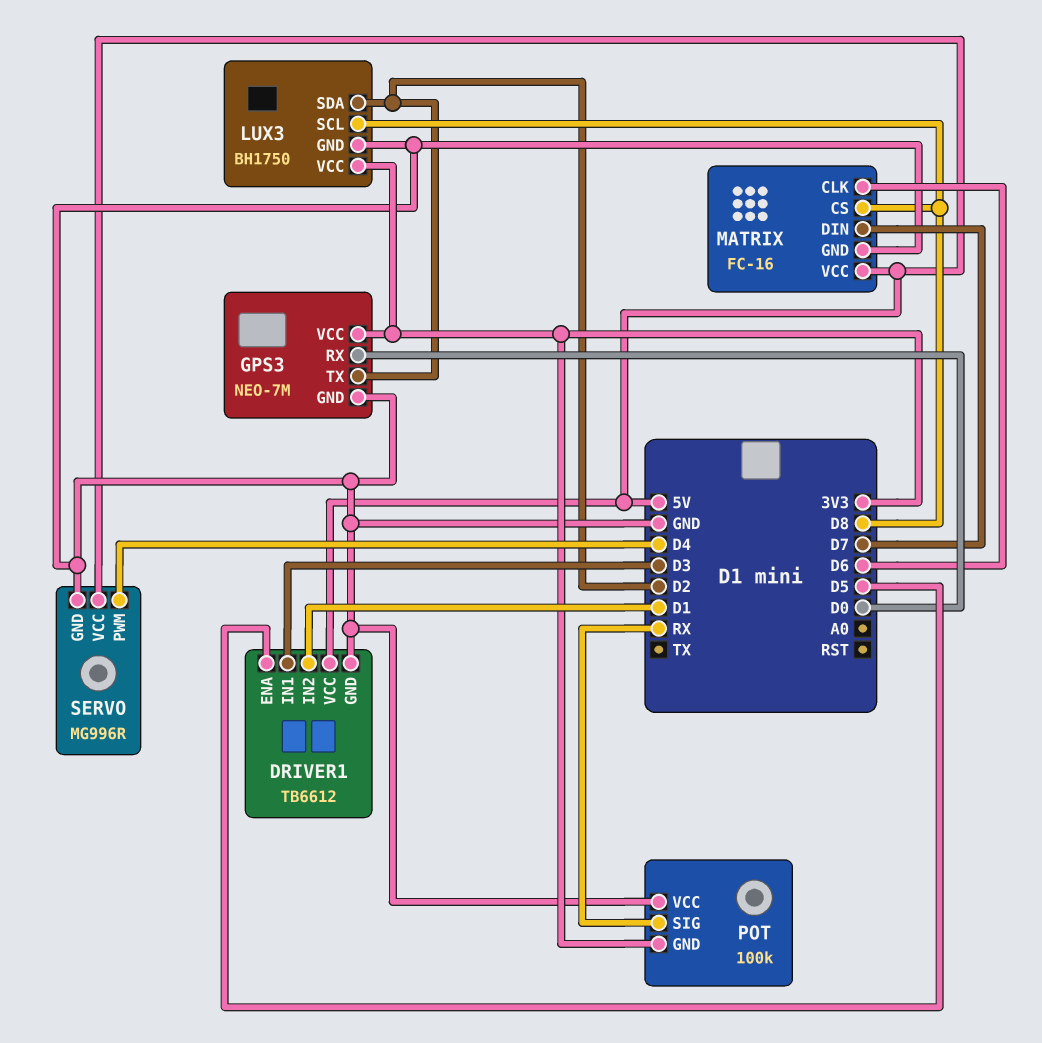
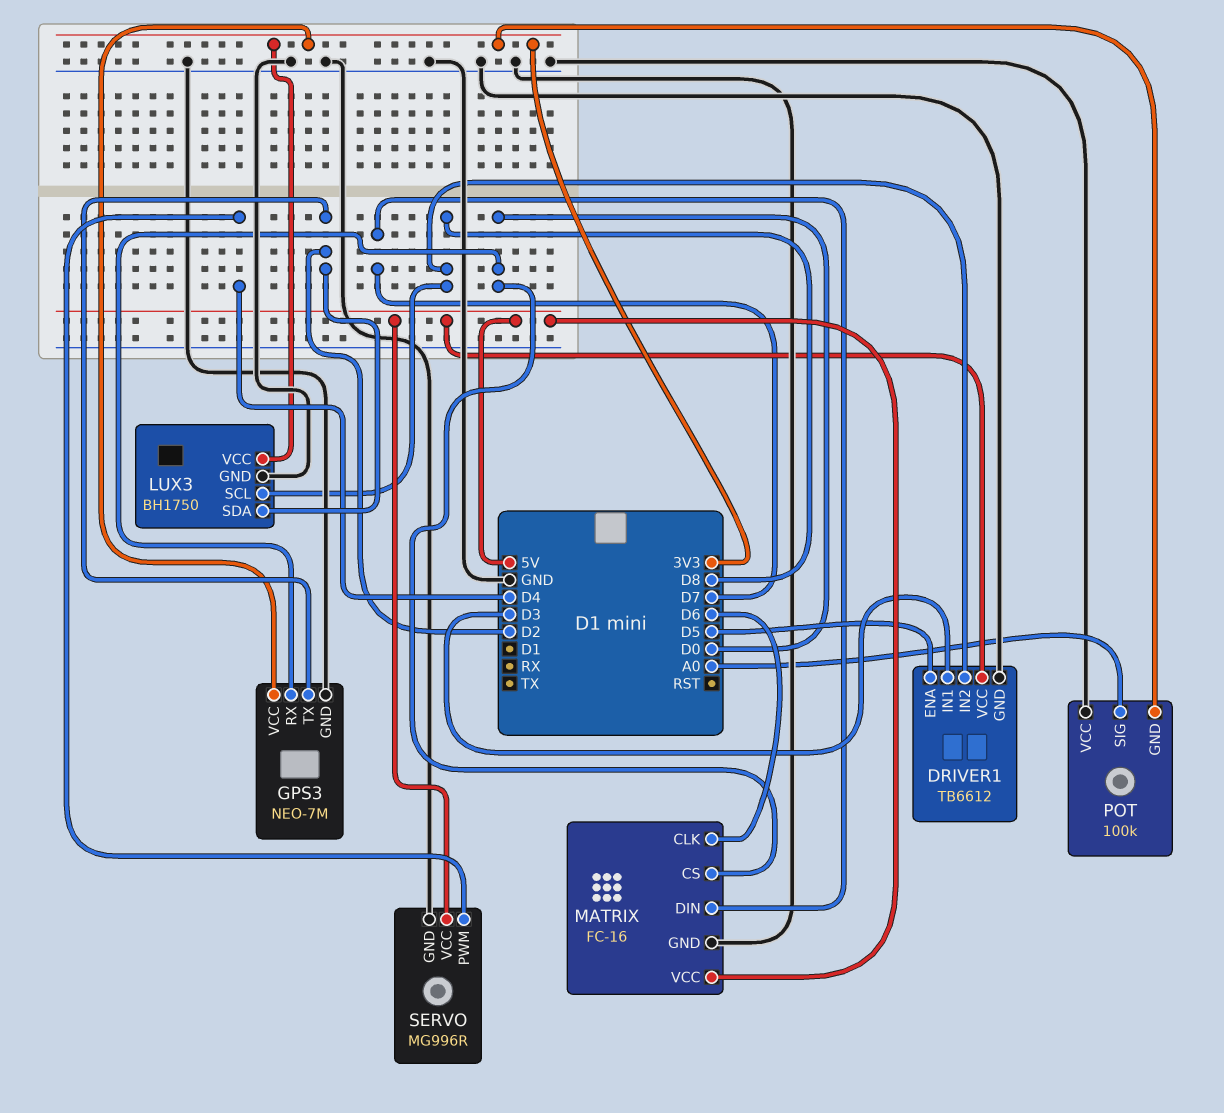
DRIVER1 pin IN2: D1 -> D8
MATRIX pin CS: D8 -> D0
POT pin SIG: RX -> A0

